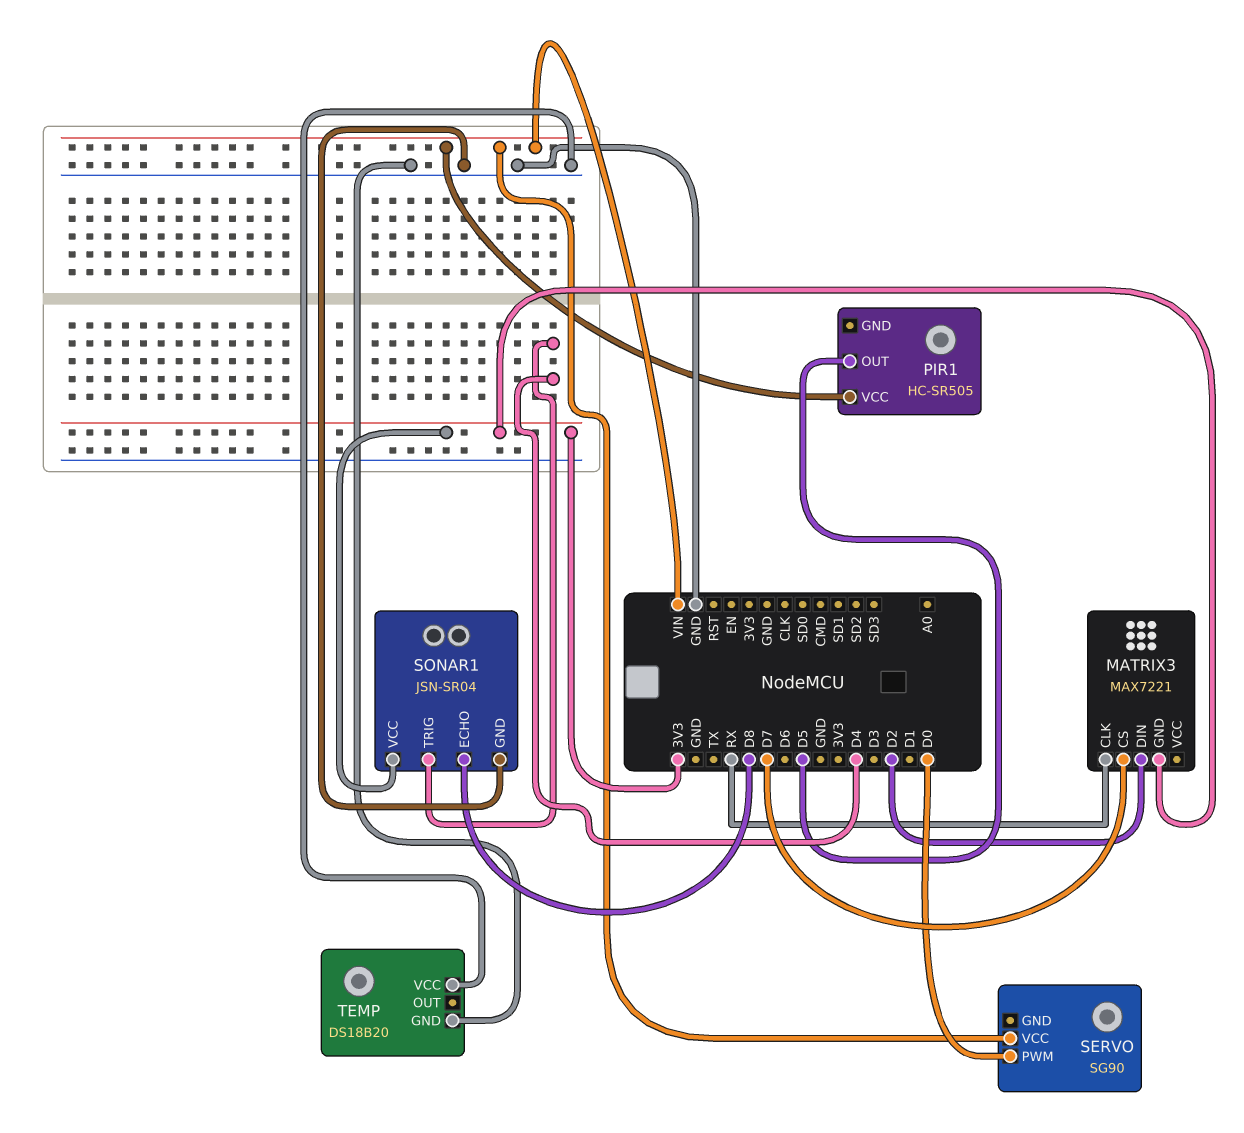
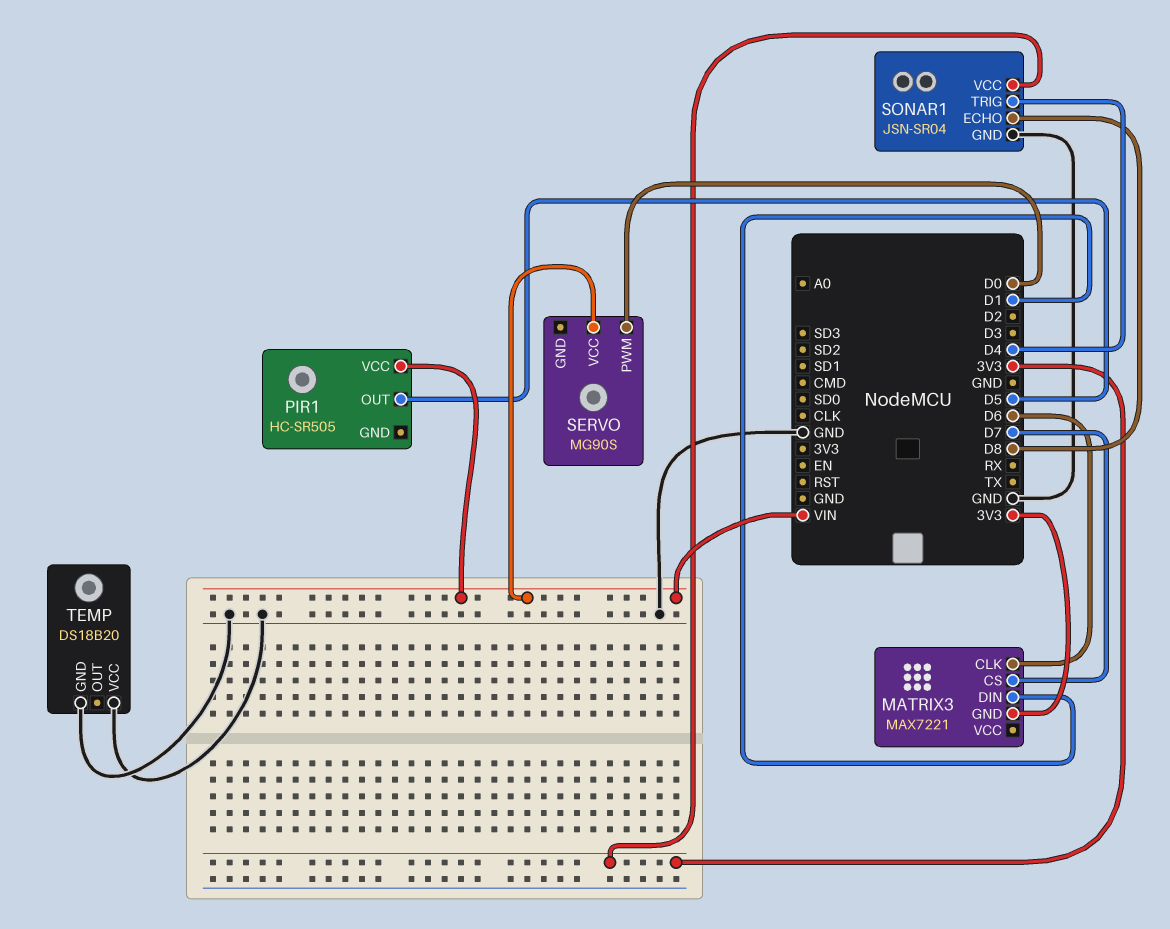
MATRIX3 pin CLK: RX -> D6
MATRIX3 pin DIN: D2 -> D1
SERVO: SG90 -> MG90S

